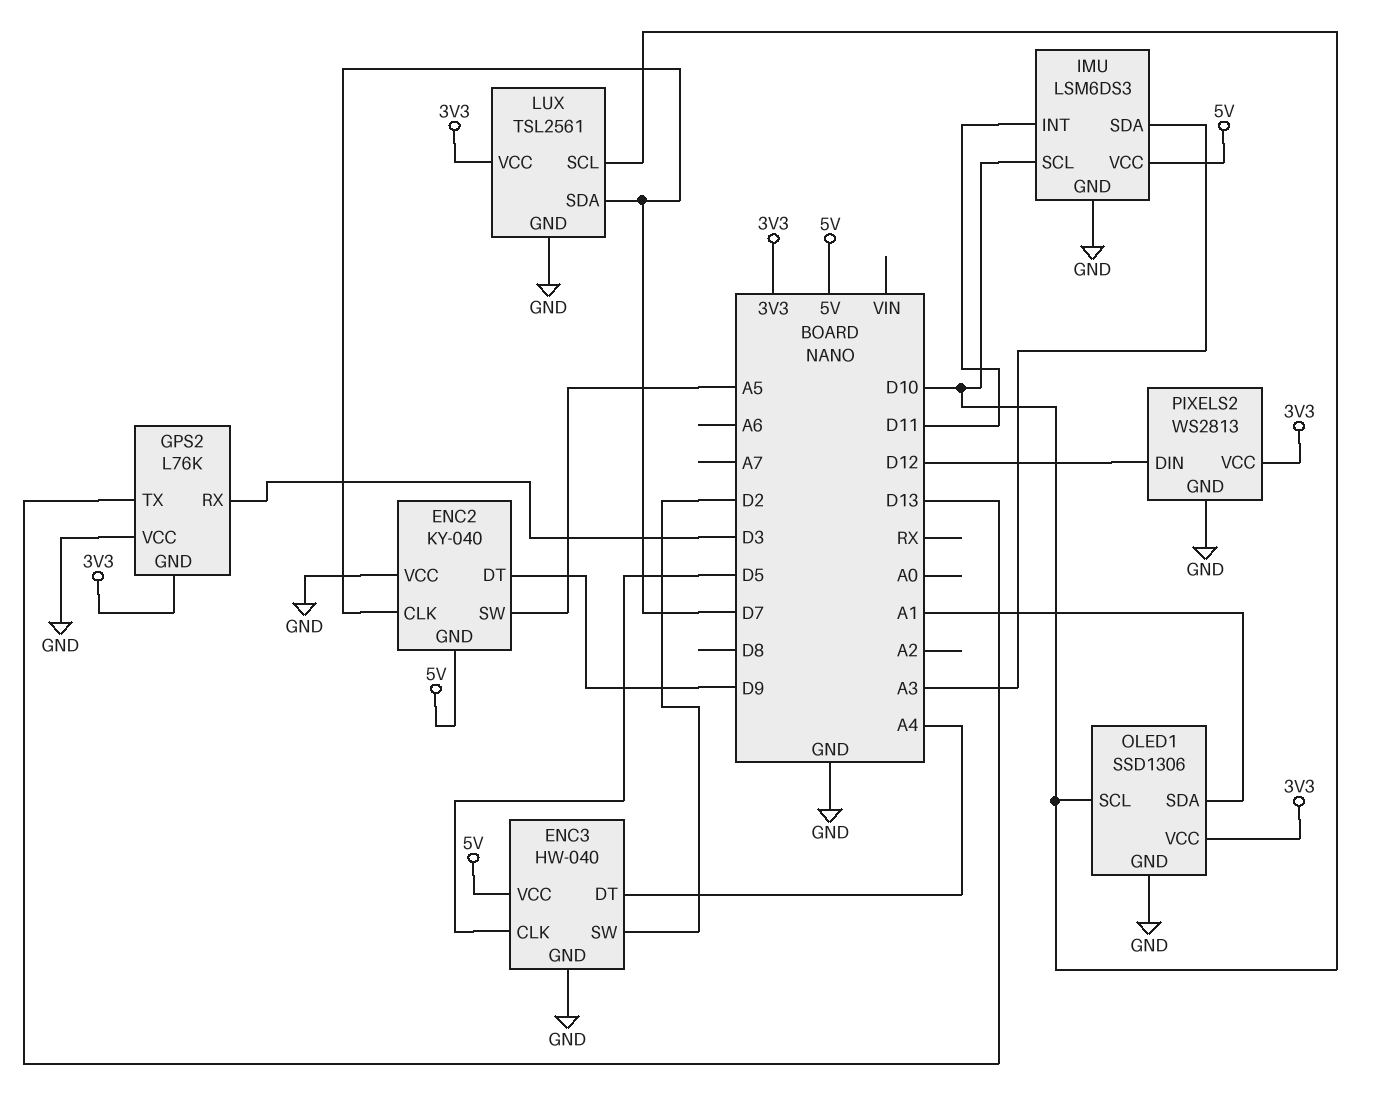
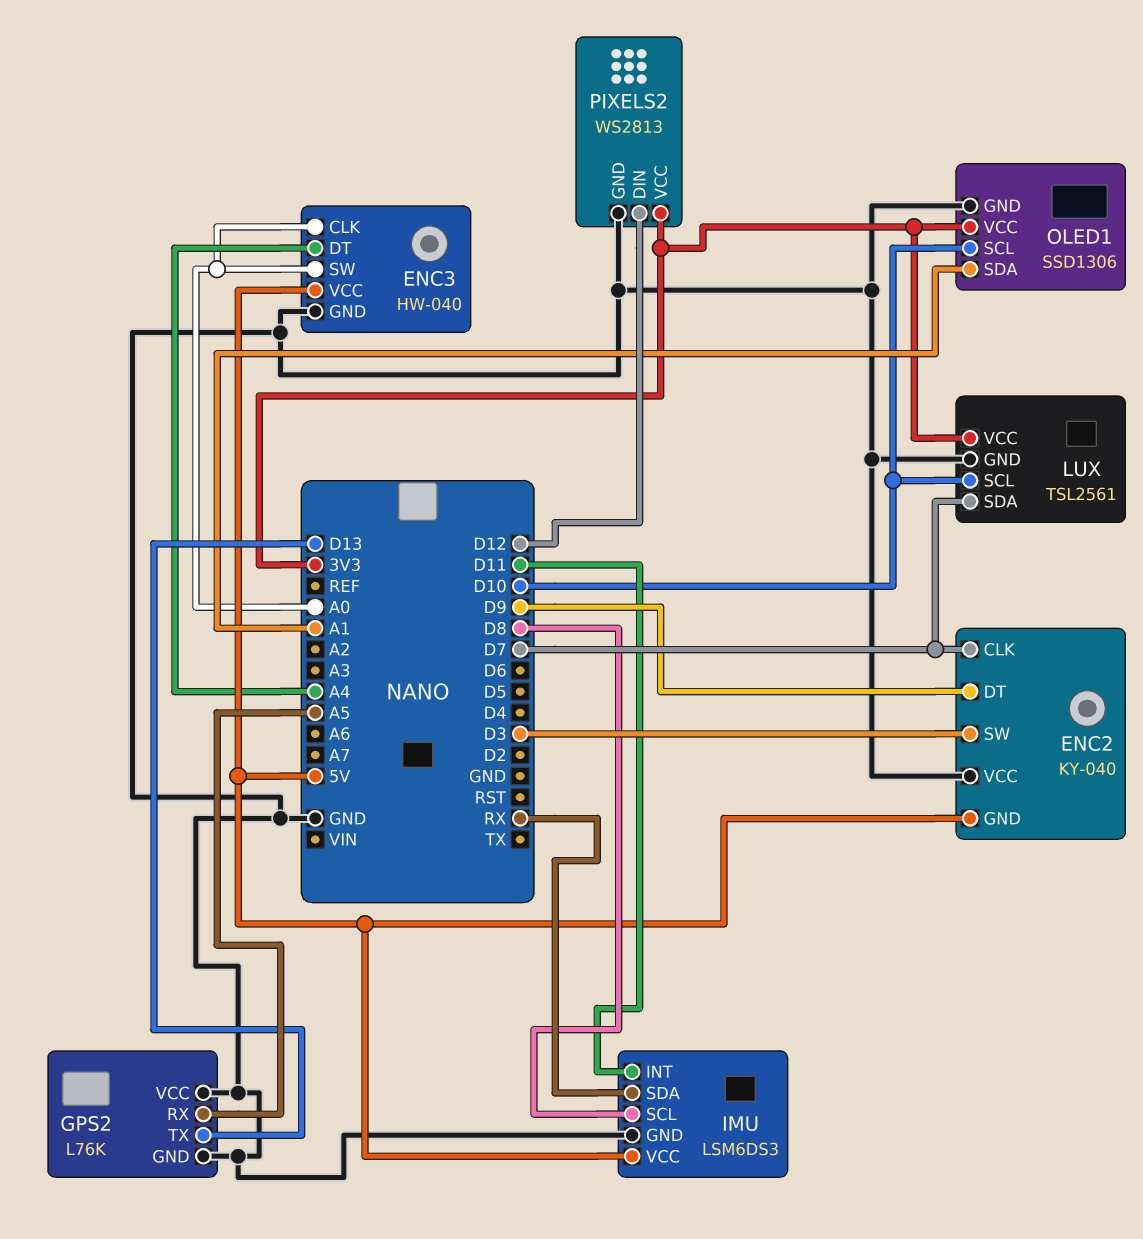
ENC2 pin SW: A5 -> D3
ENC3 pin CLK: D5 -> A0
ENC3 pin SW: D2 -> A0
GPS2 pin GND: 3V3 -> GND
GPS2 pin RX: D3 -> A5
IMU pin SCL: D10 -> D8
IMU pin SDA: A3 -> RX

